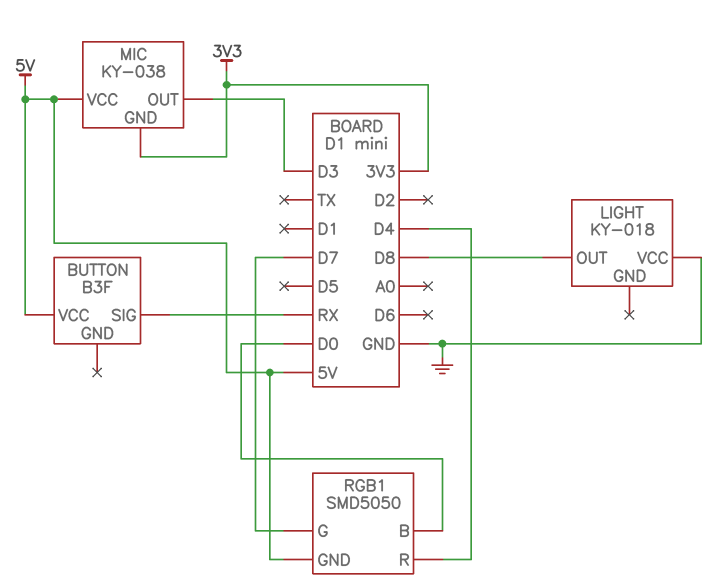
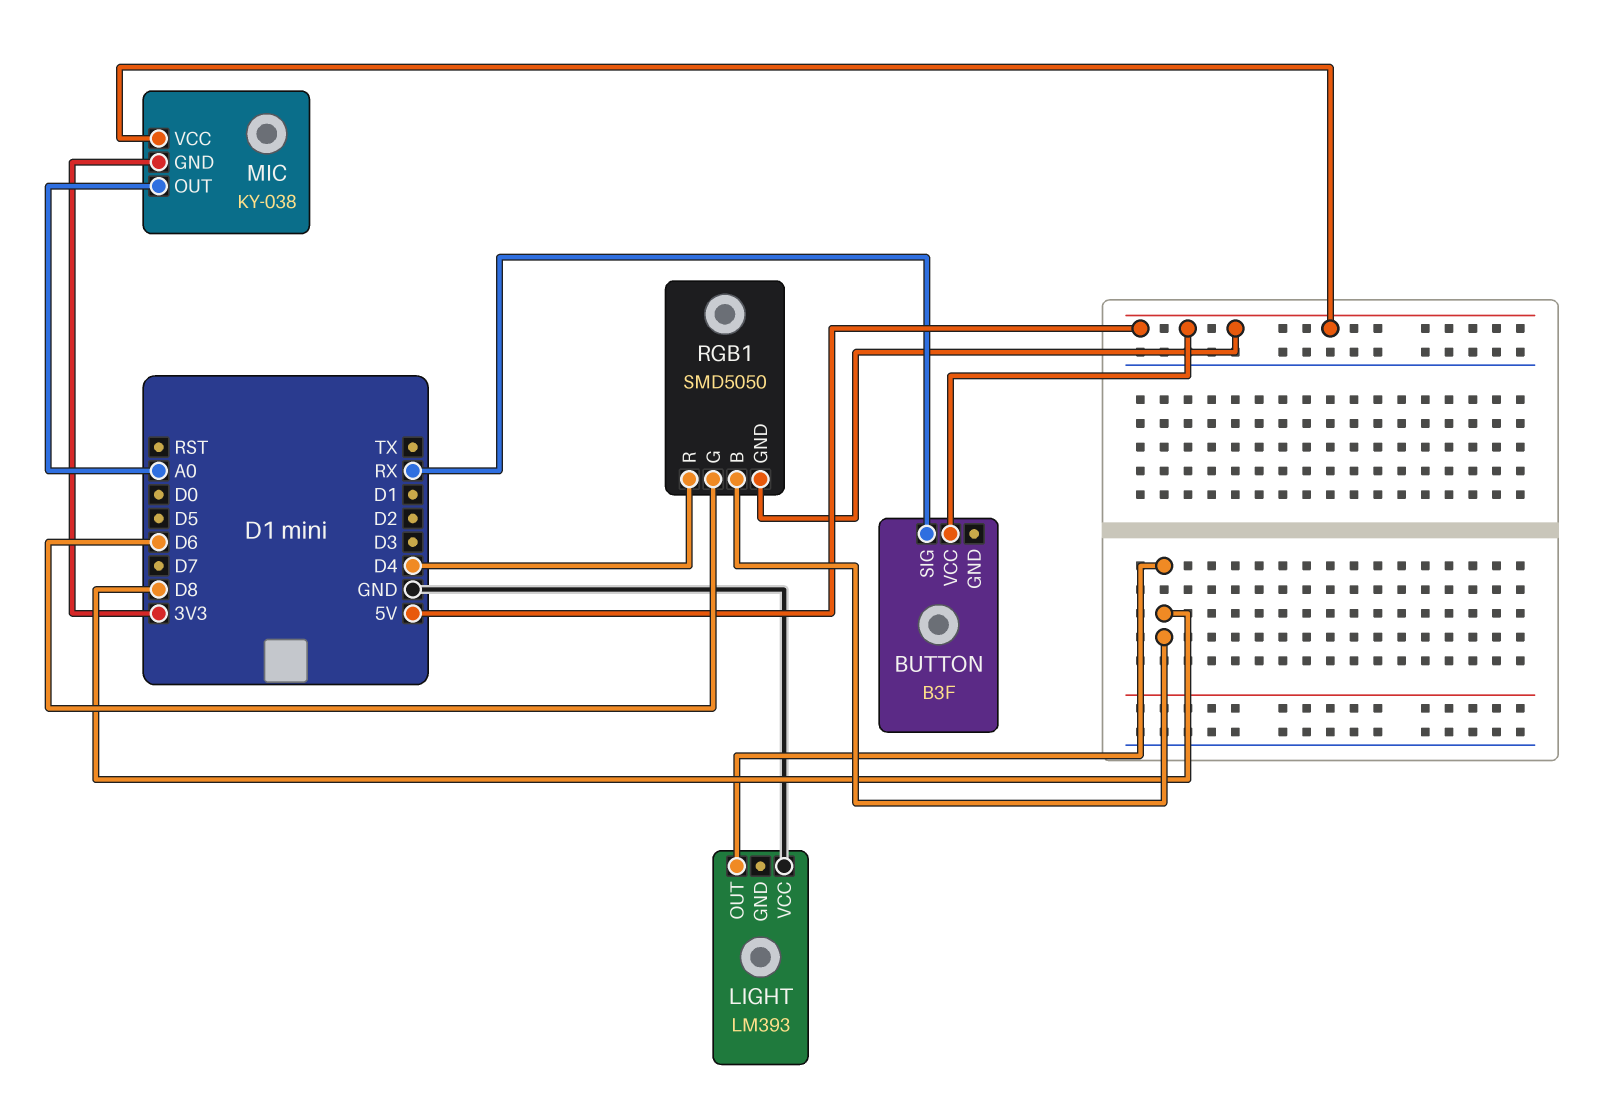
LIGHT: KY-018 -> LM393
MIC pin OUT: D3 -> A0
RGB1 pin B: D0 -> D8
RGB1 pin G: D7 -> D6

